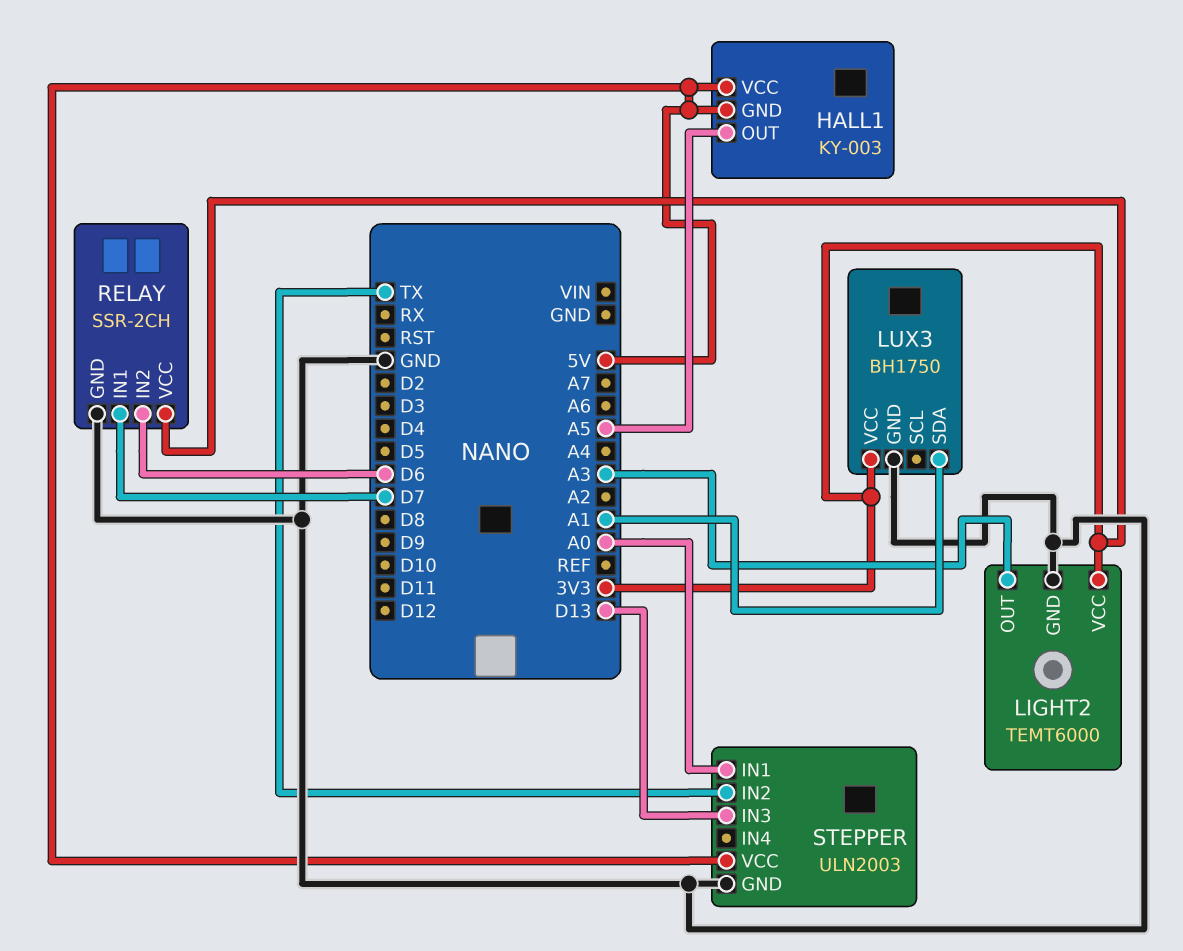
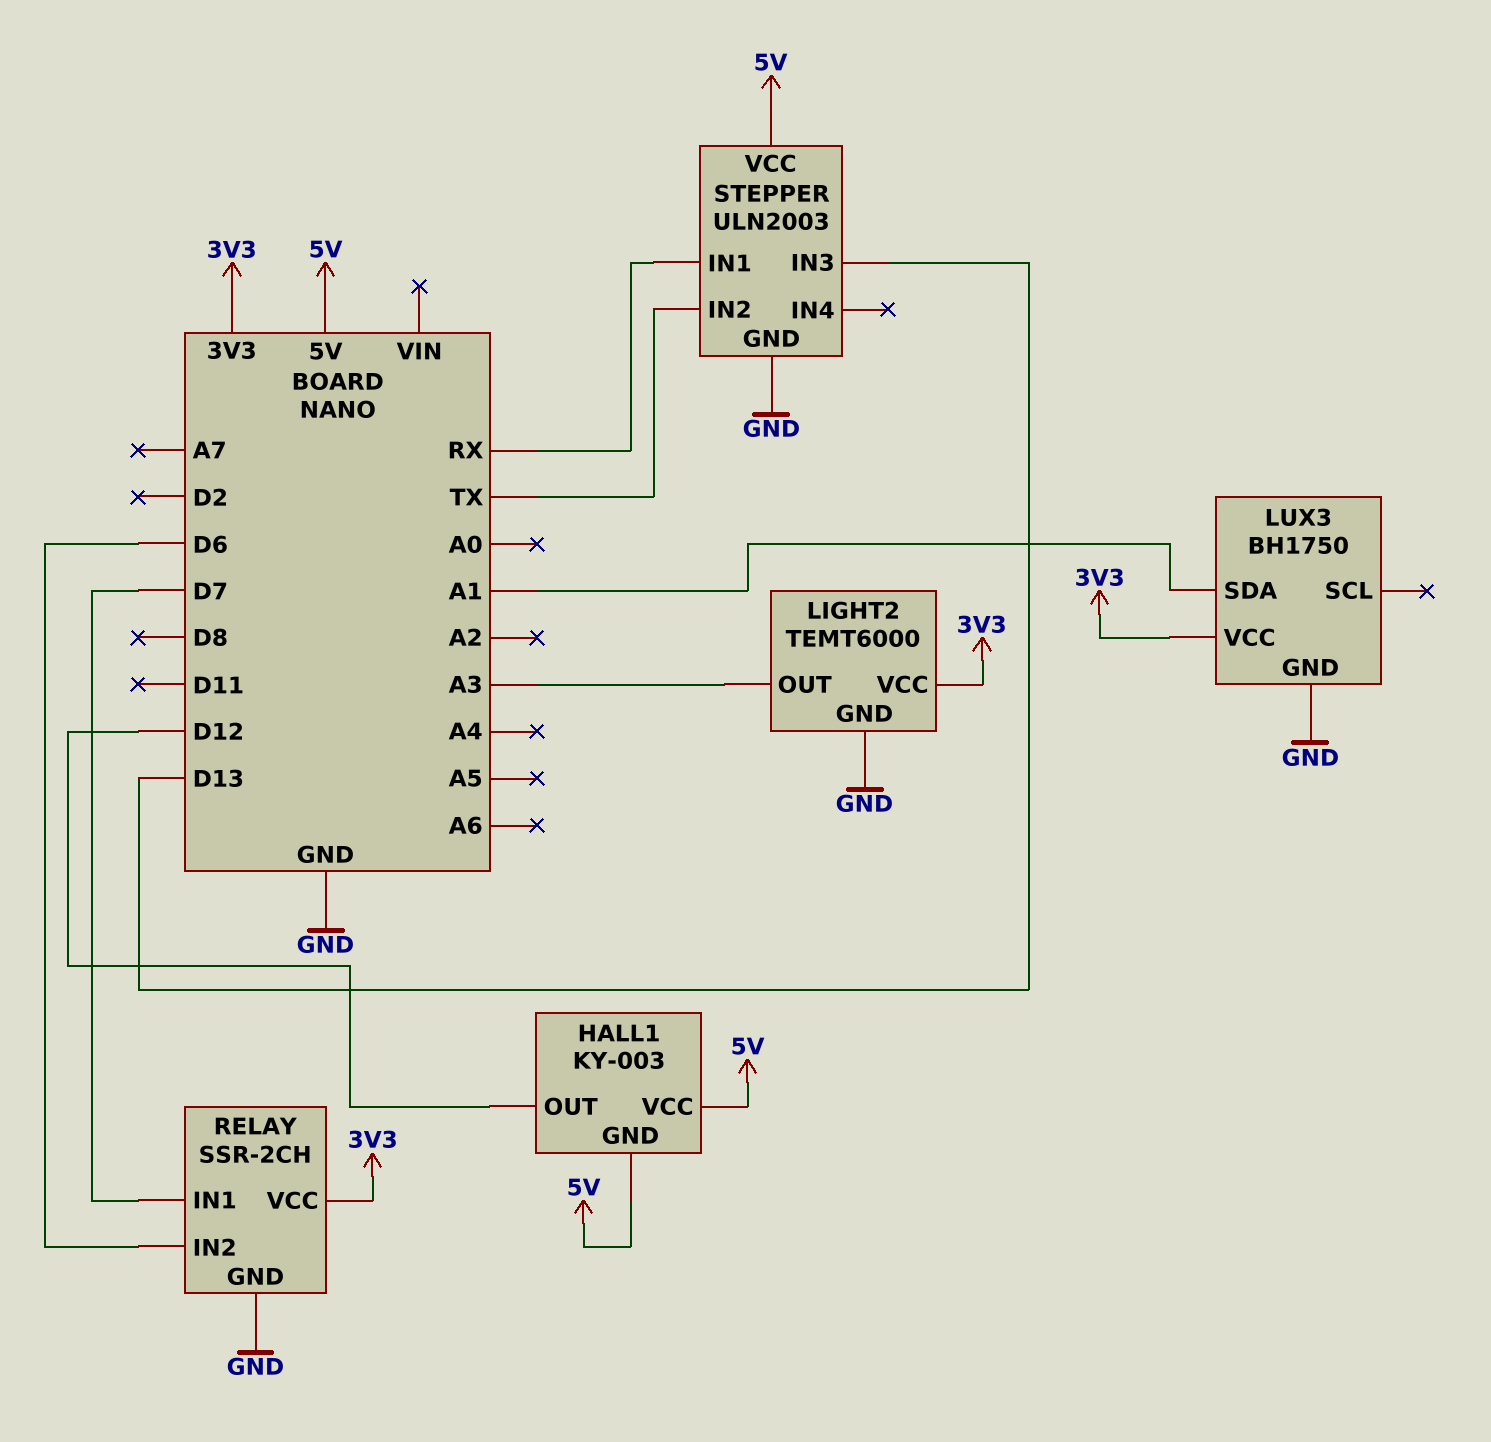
HALL1 pin OUT: A5 -> D12
STEPPER pin IN1: A0 -> RX

